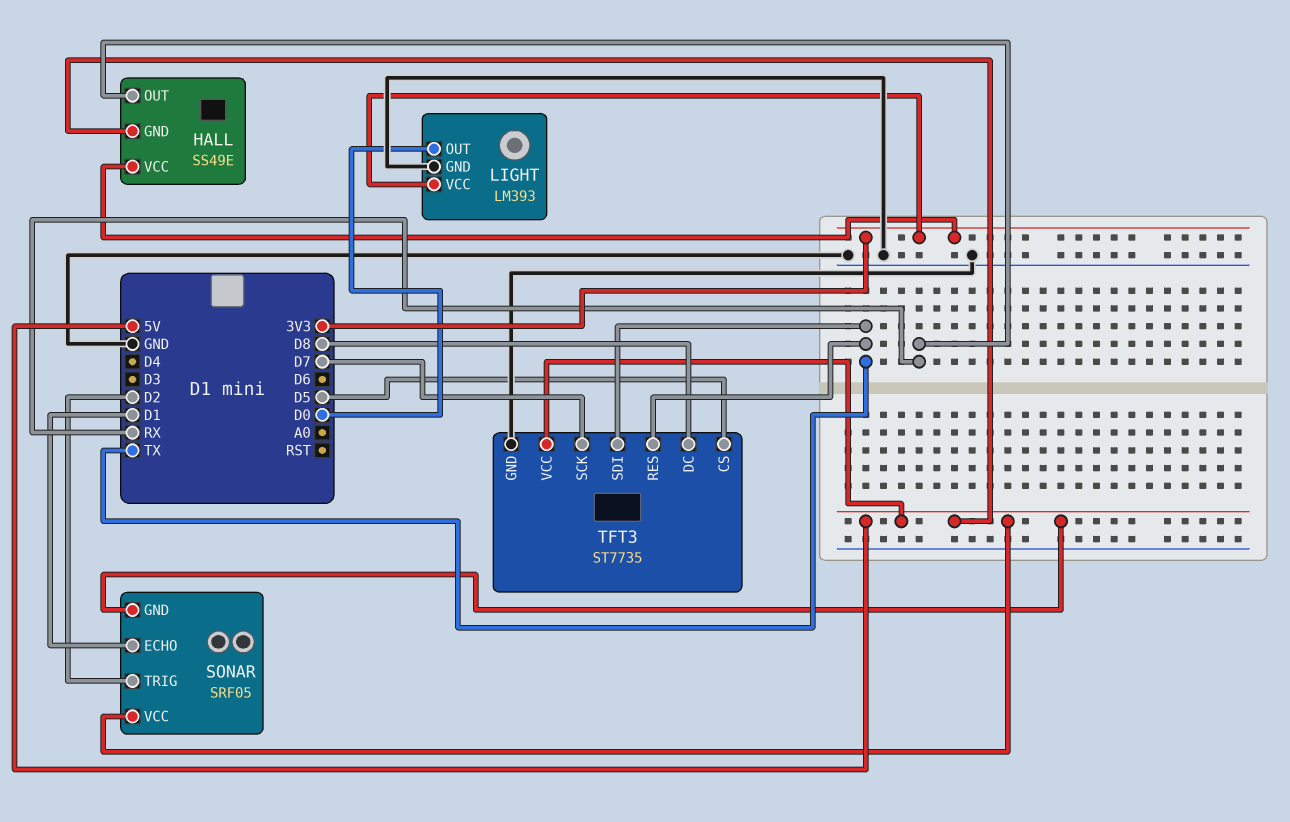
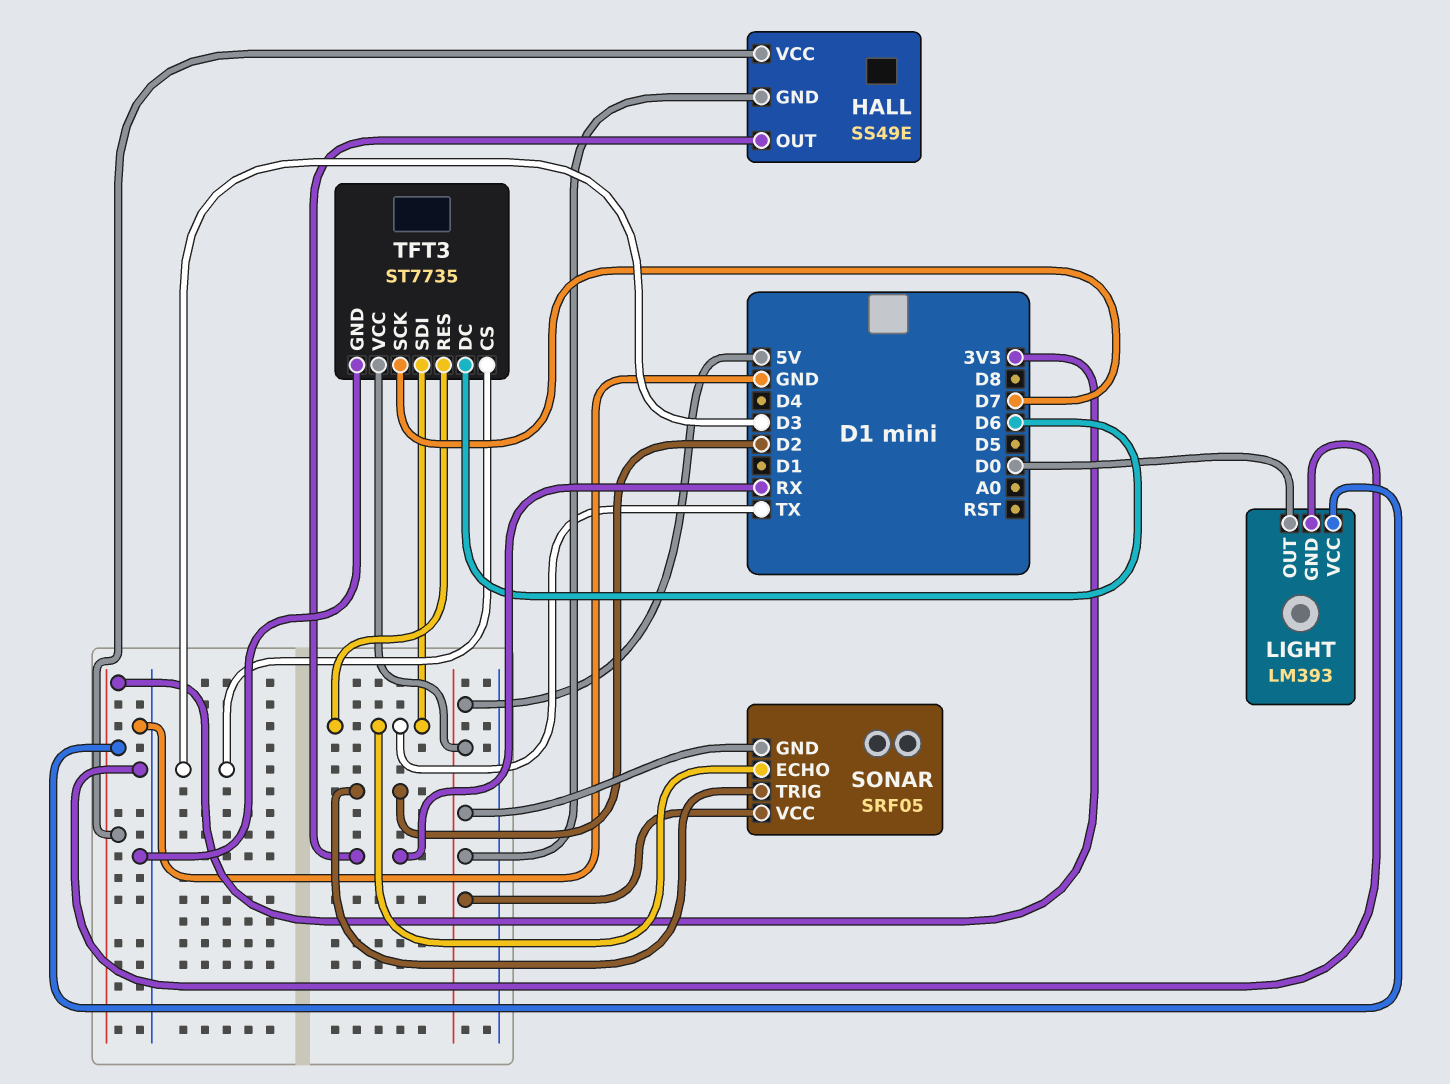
SONAR pin ECHO: D1 -> TX
TFT3 pin CS: D5 -> D3
TFT3 pin DC: D8 -> D6

